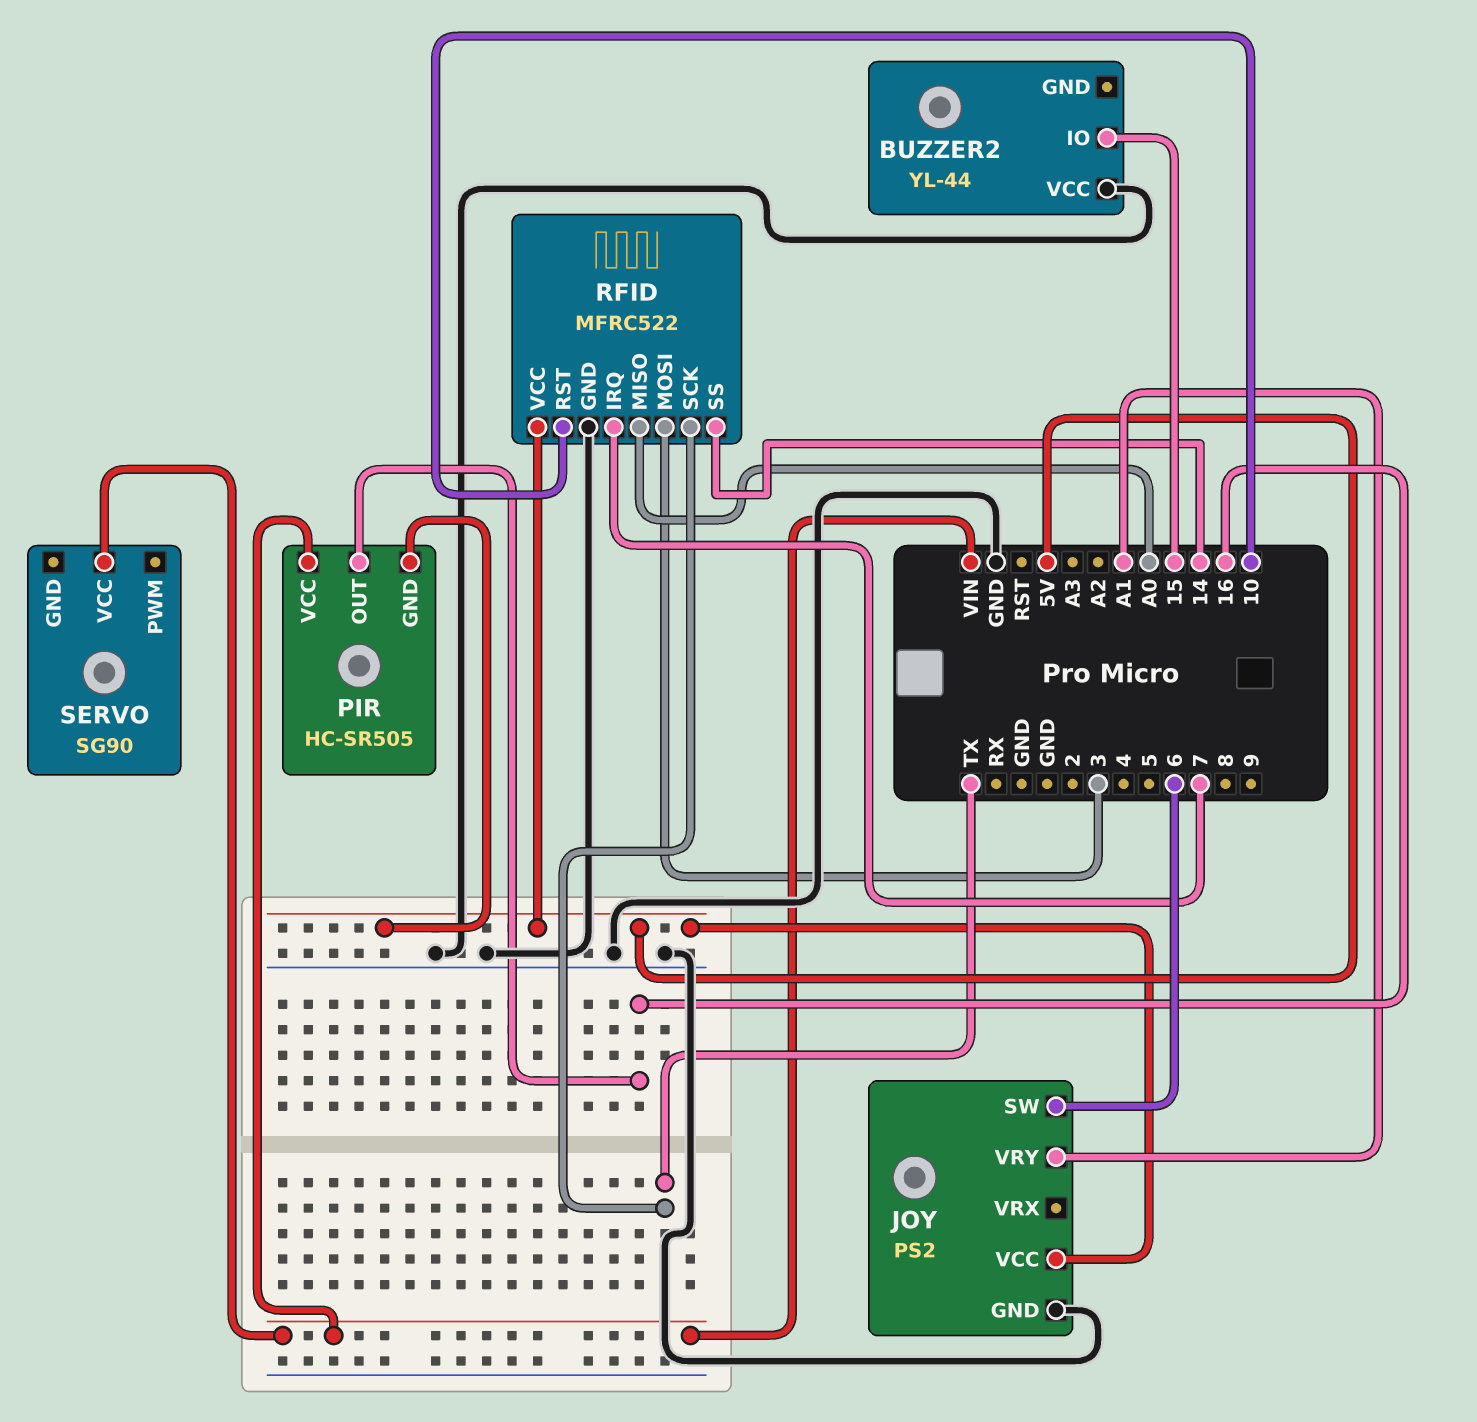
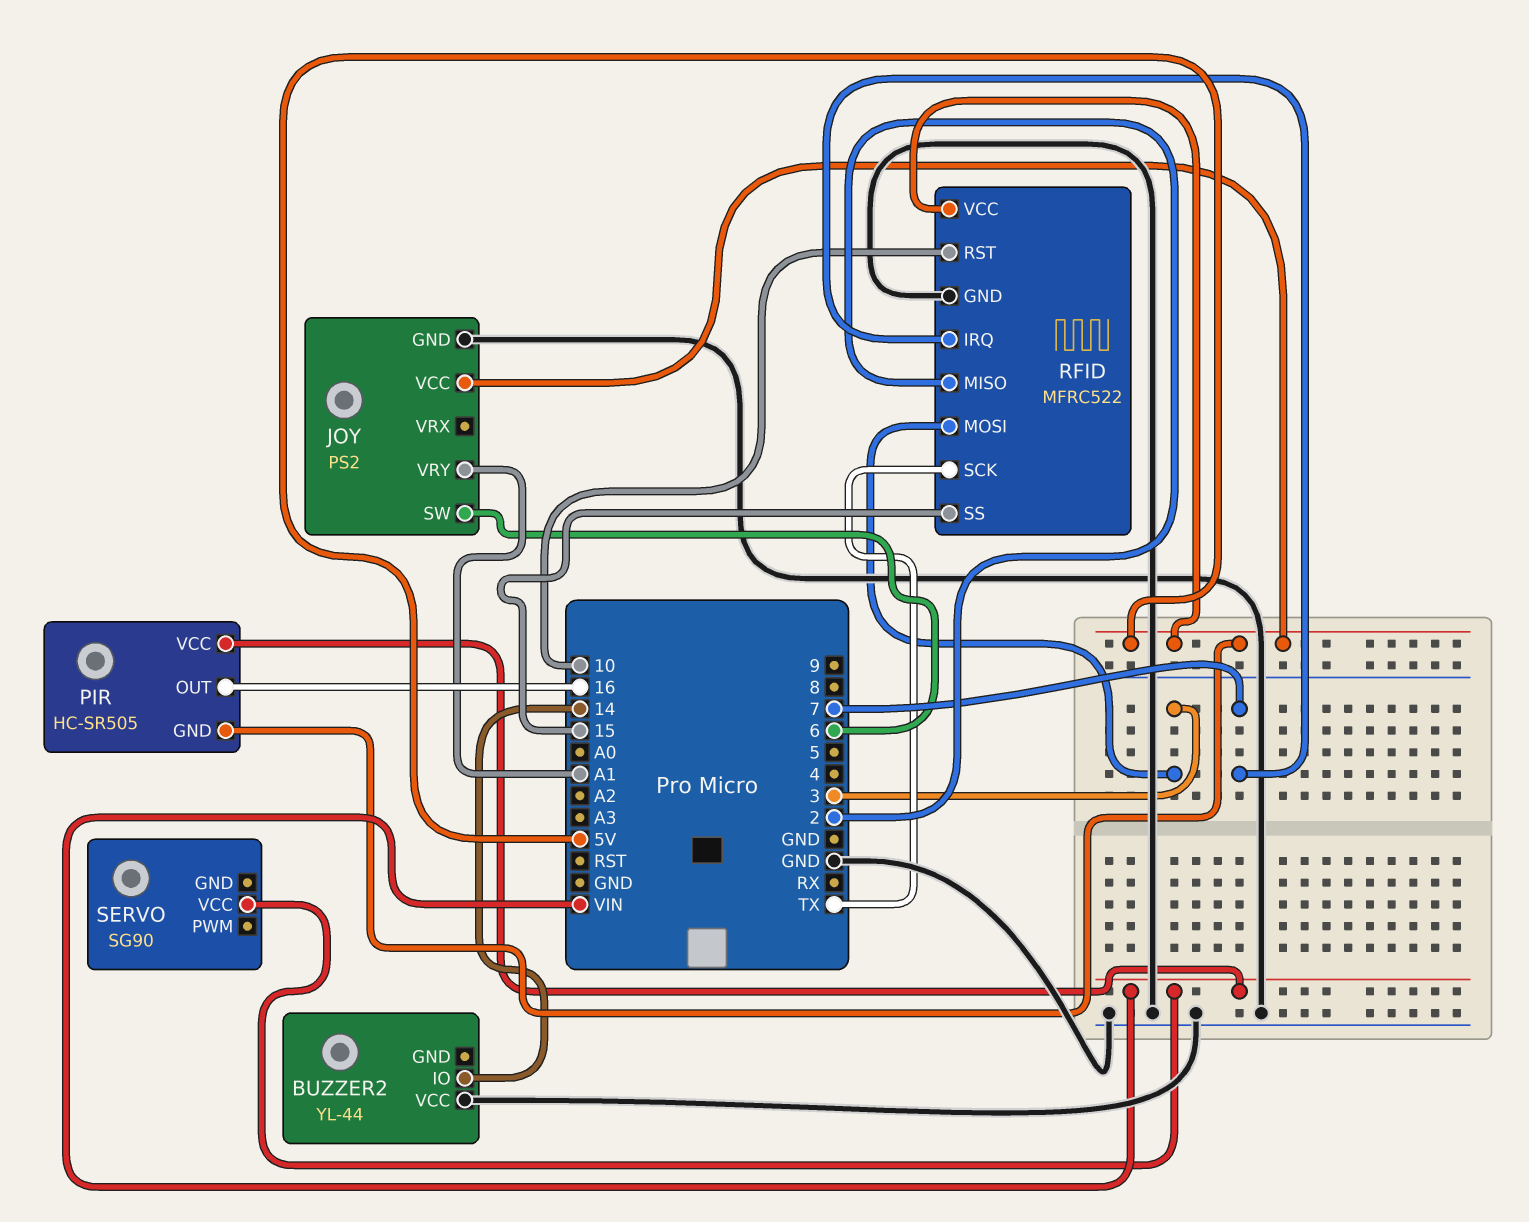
BUZZER2 pin IO: 15 -> 14
RFID pin MISO: A0 -> 2
RFID pin SS: 14 -> 15

